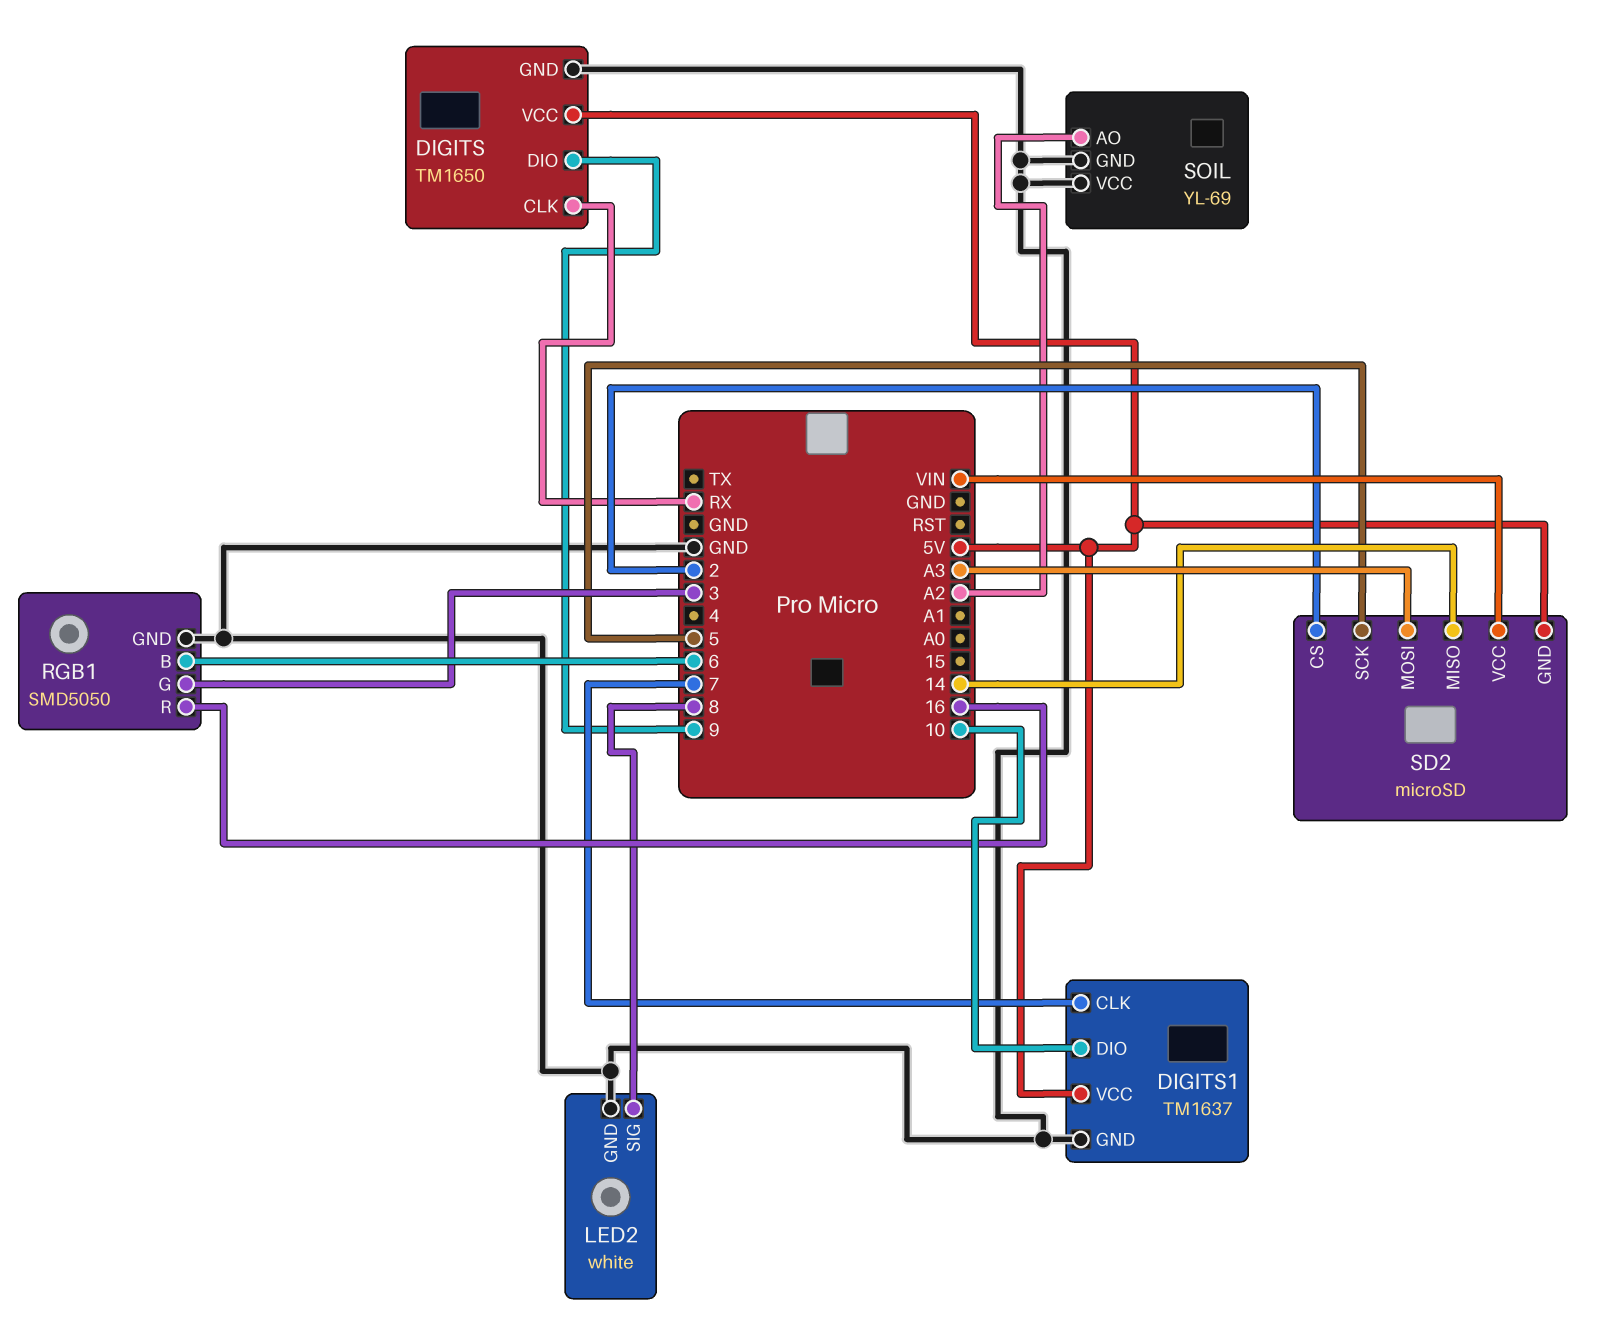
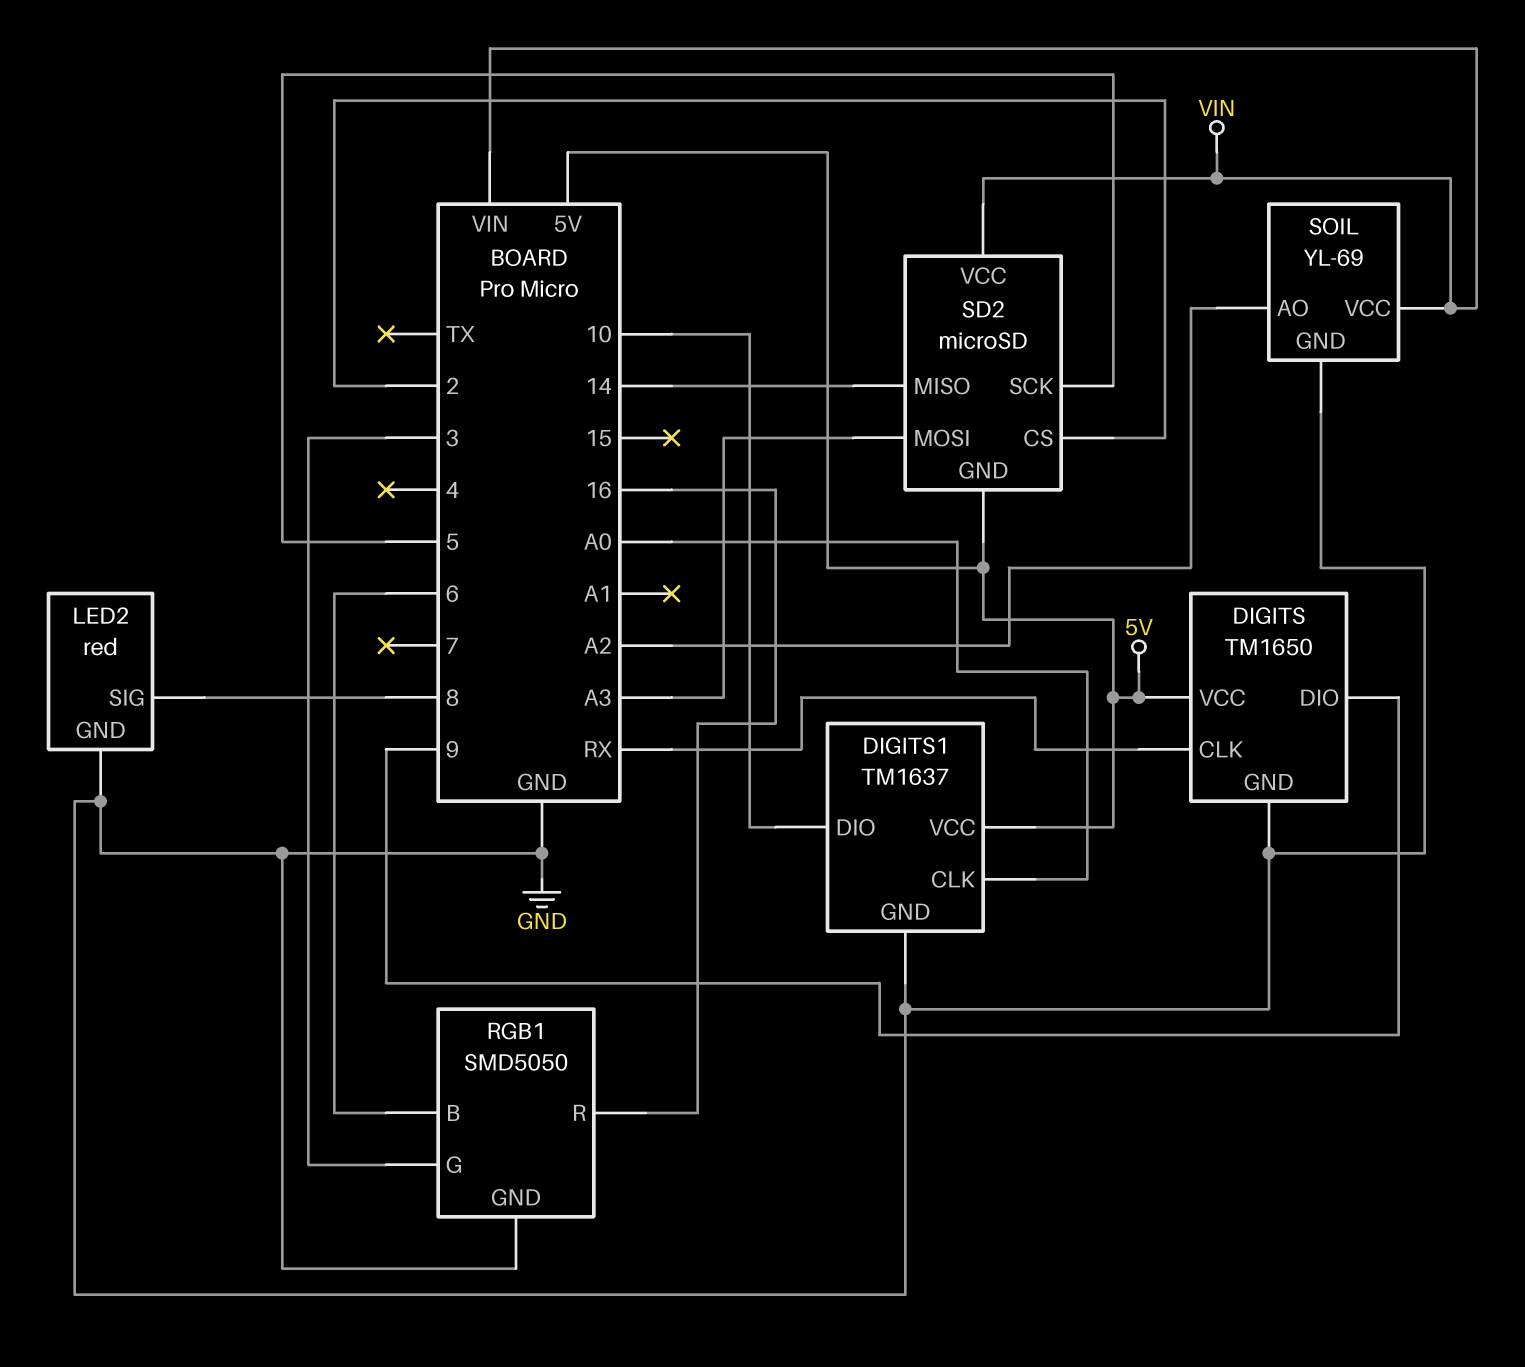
DIGITS1 pin CLK: 7 -> A0
LED2: white -> red
SOIL pin VCC: GND -> VIN

